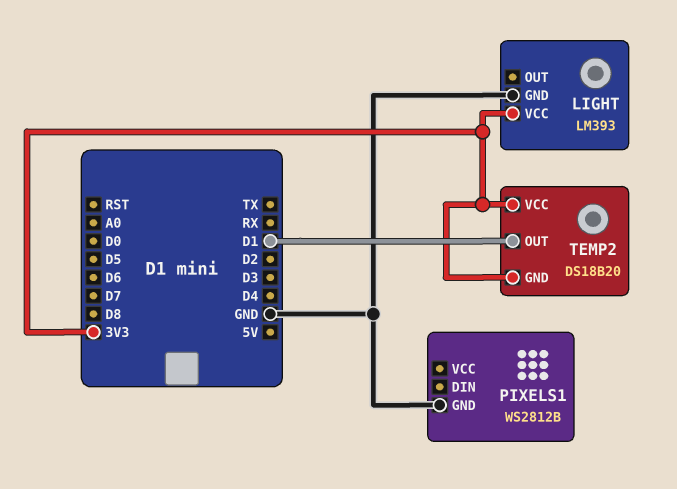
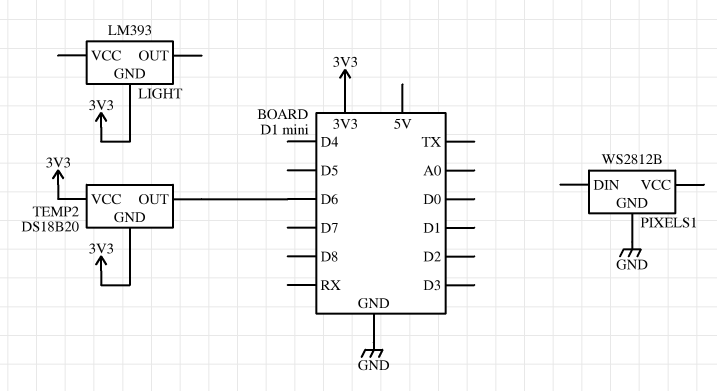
LIGHT pin GND: GND -> 3V3
LIGHT pin VCC: 3V3 -> none
TEMP2 pin OUT: D1 -> D6

